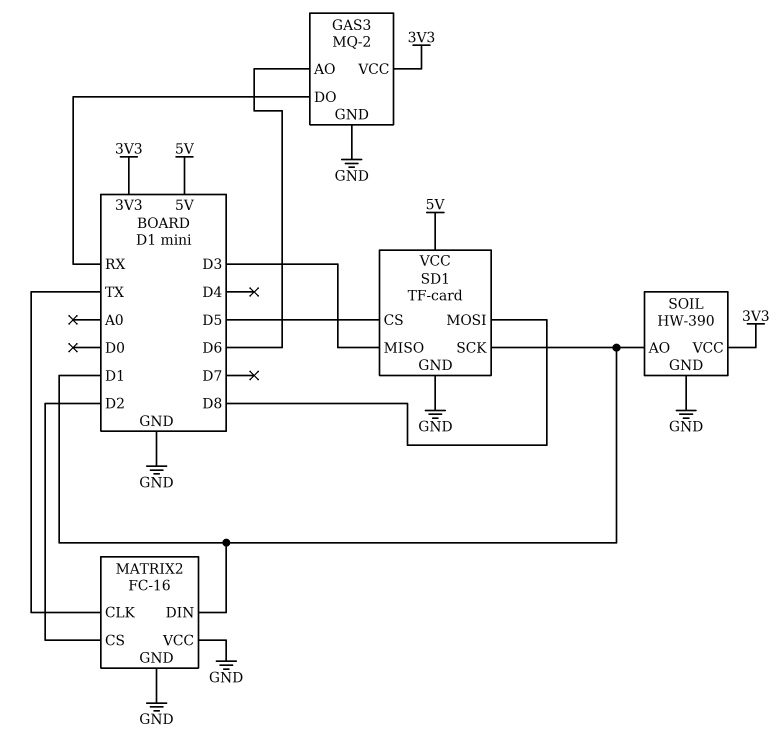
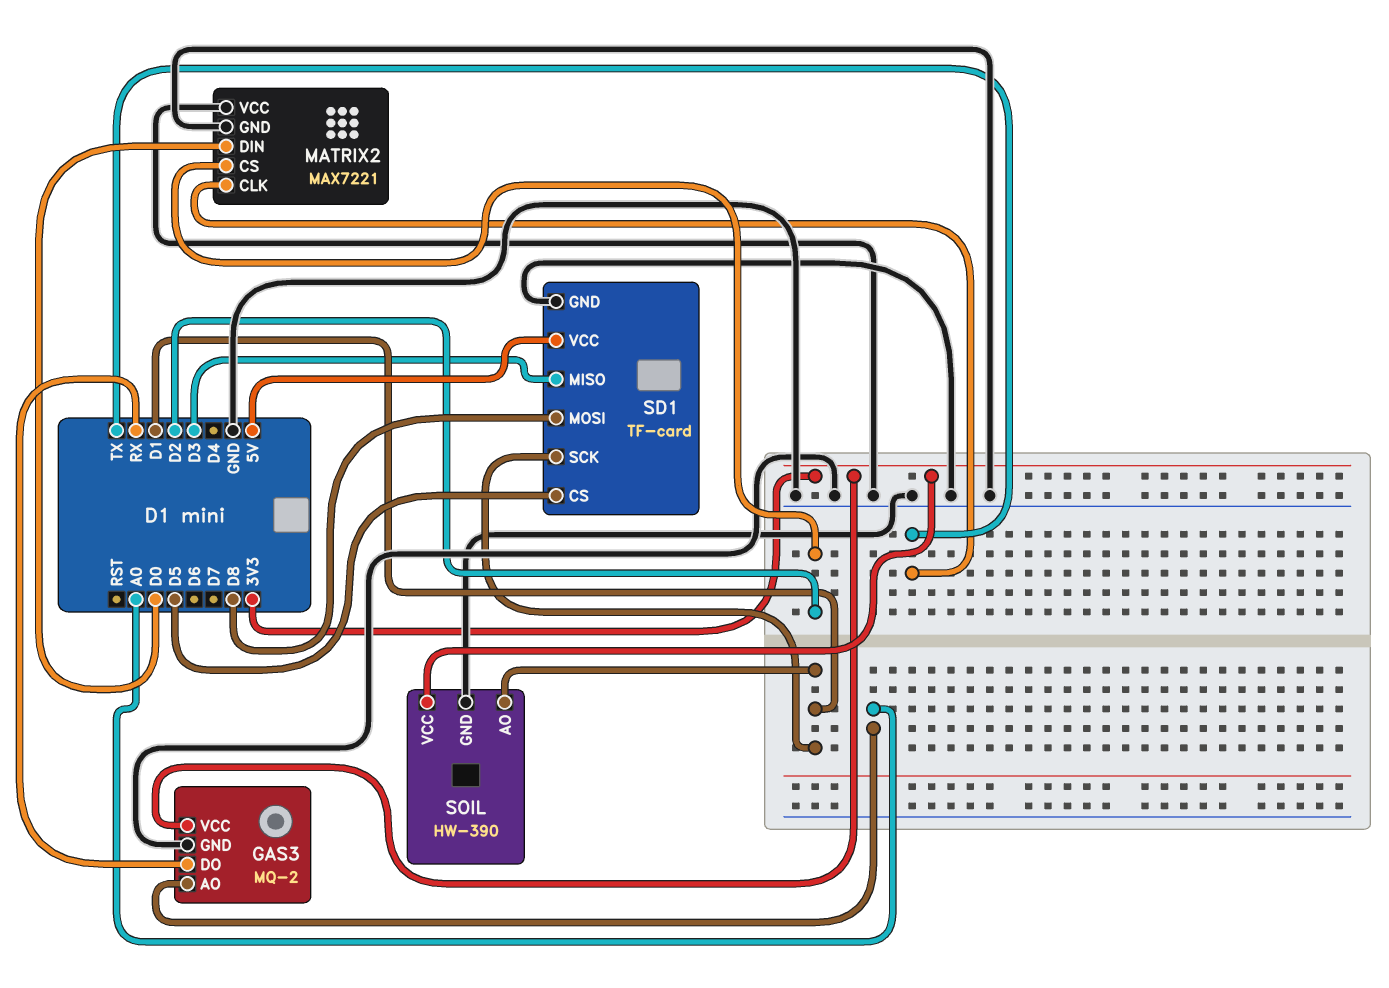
GAS3 pin AO: D6 -> A0
MATRIX2: FC-16 -> MAX7221
MATRIX2 pin DIN: D1 -> D0

